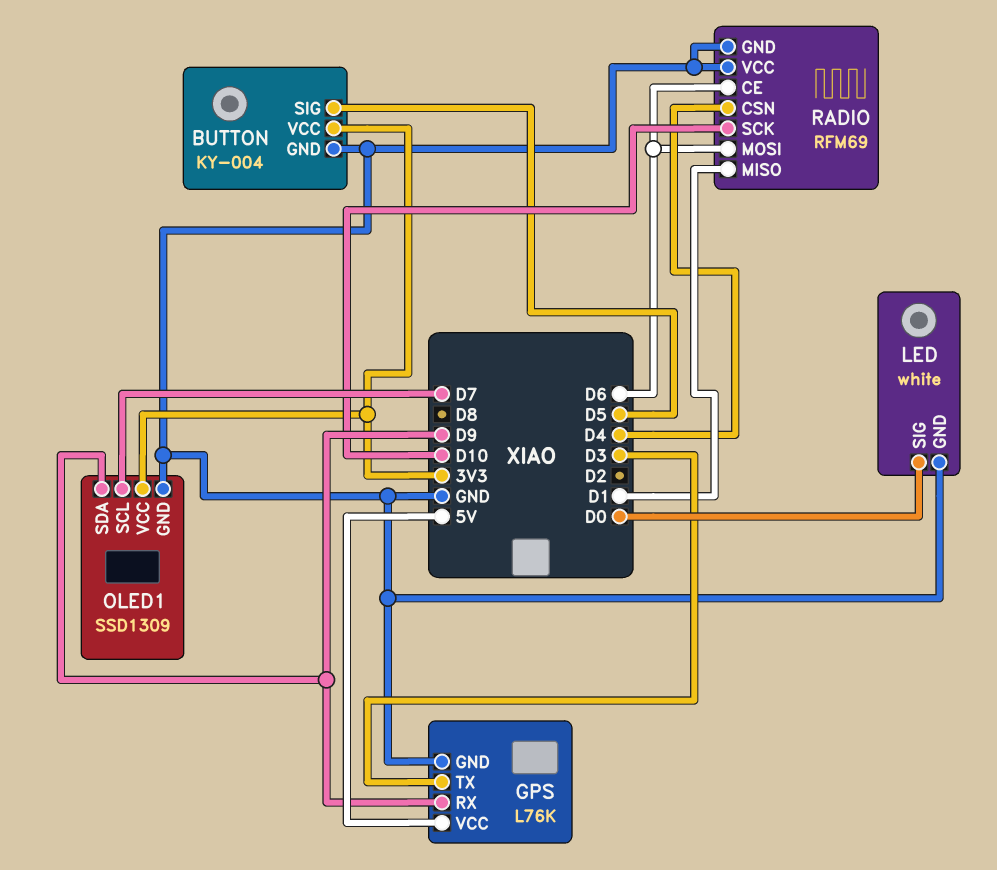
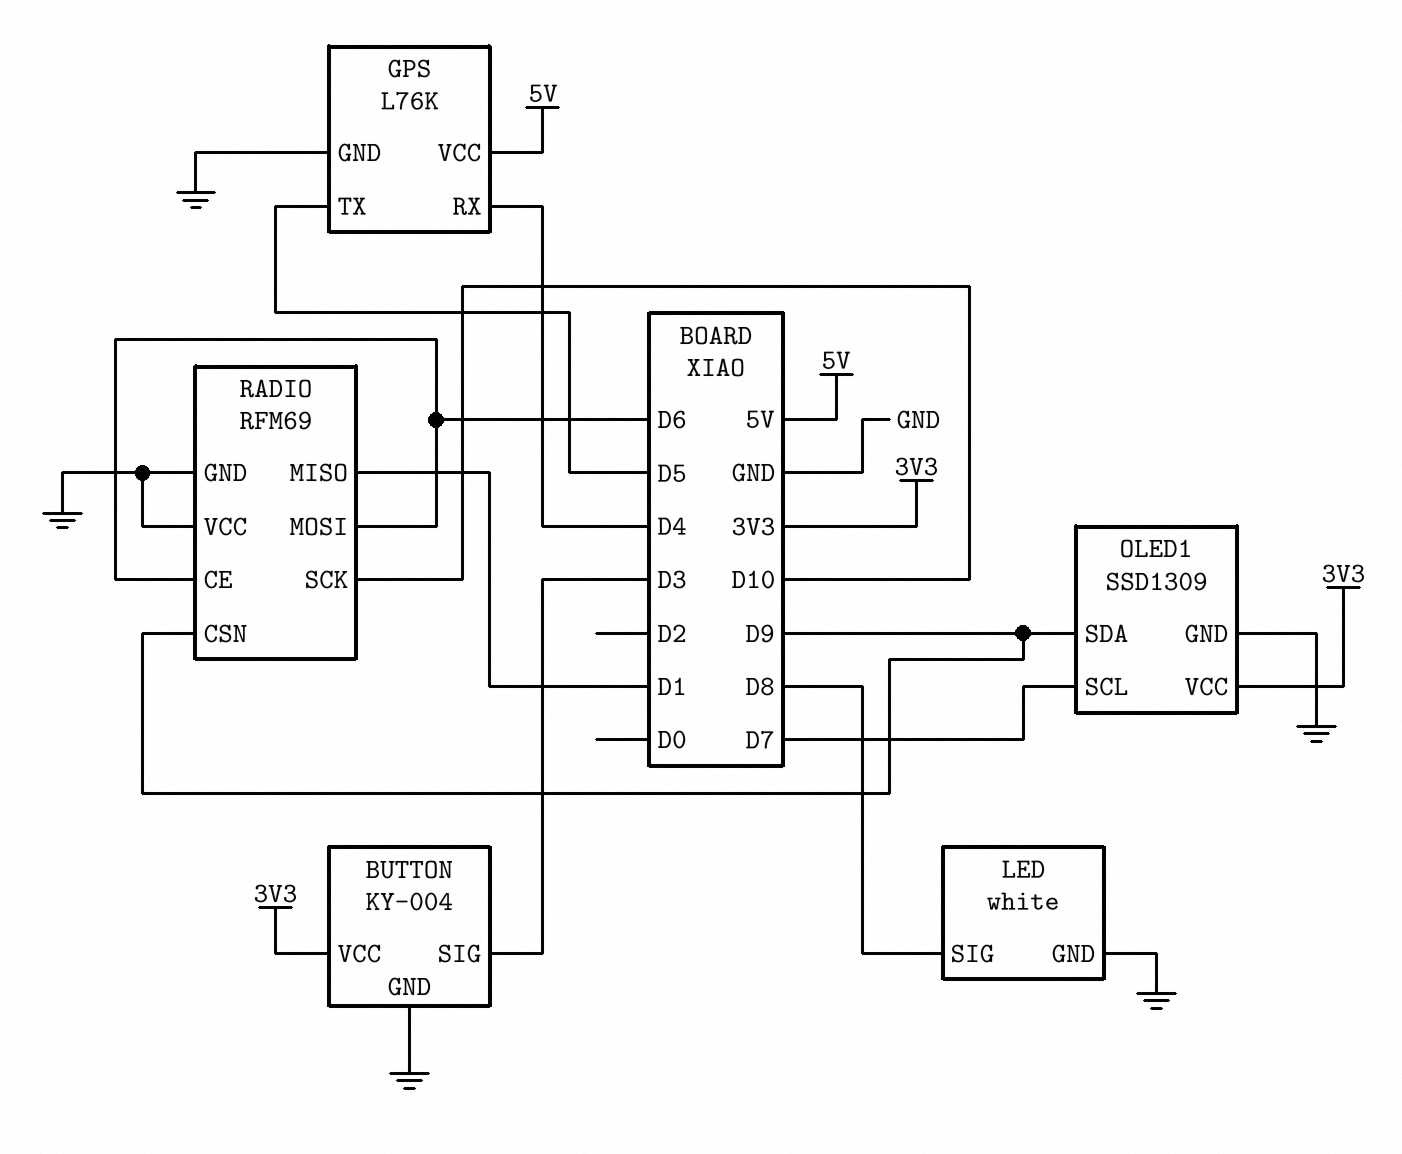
BUTTON pin SIG: D5 -> D3
GPS pin RX: D9 -> D4
GPS pin TX: D3 -> D5
LED pin SIG: D0 -> D8
RADIO pin CSN: D4 -> D9

